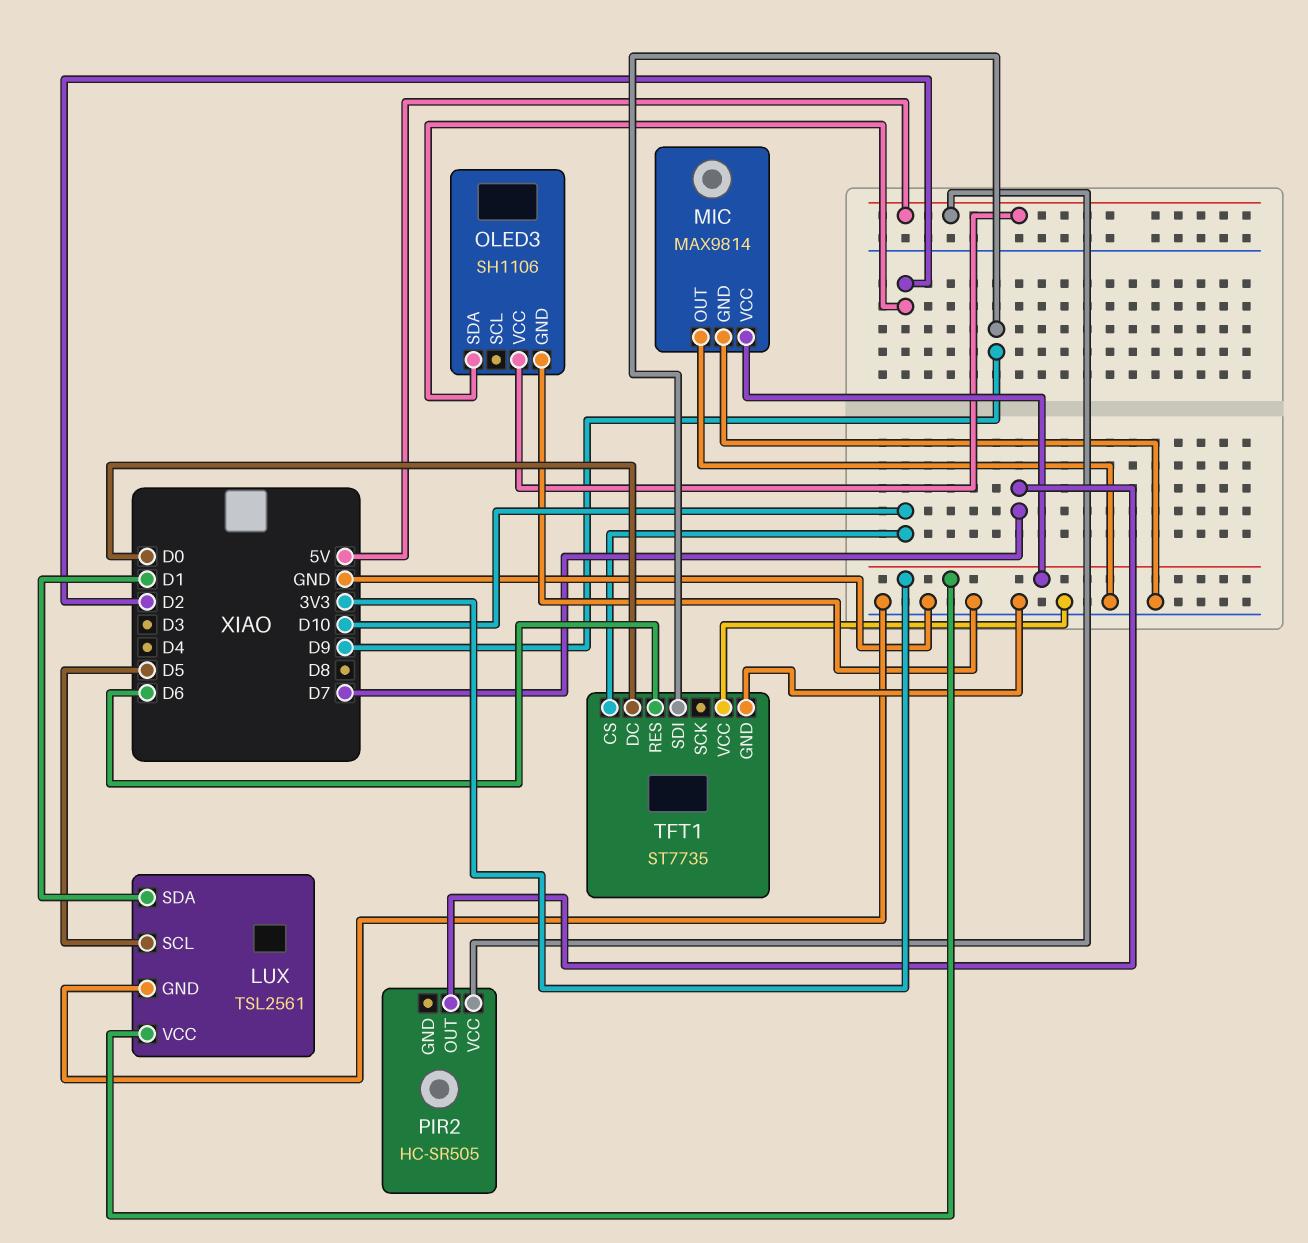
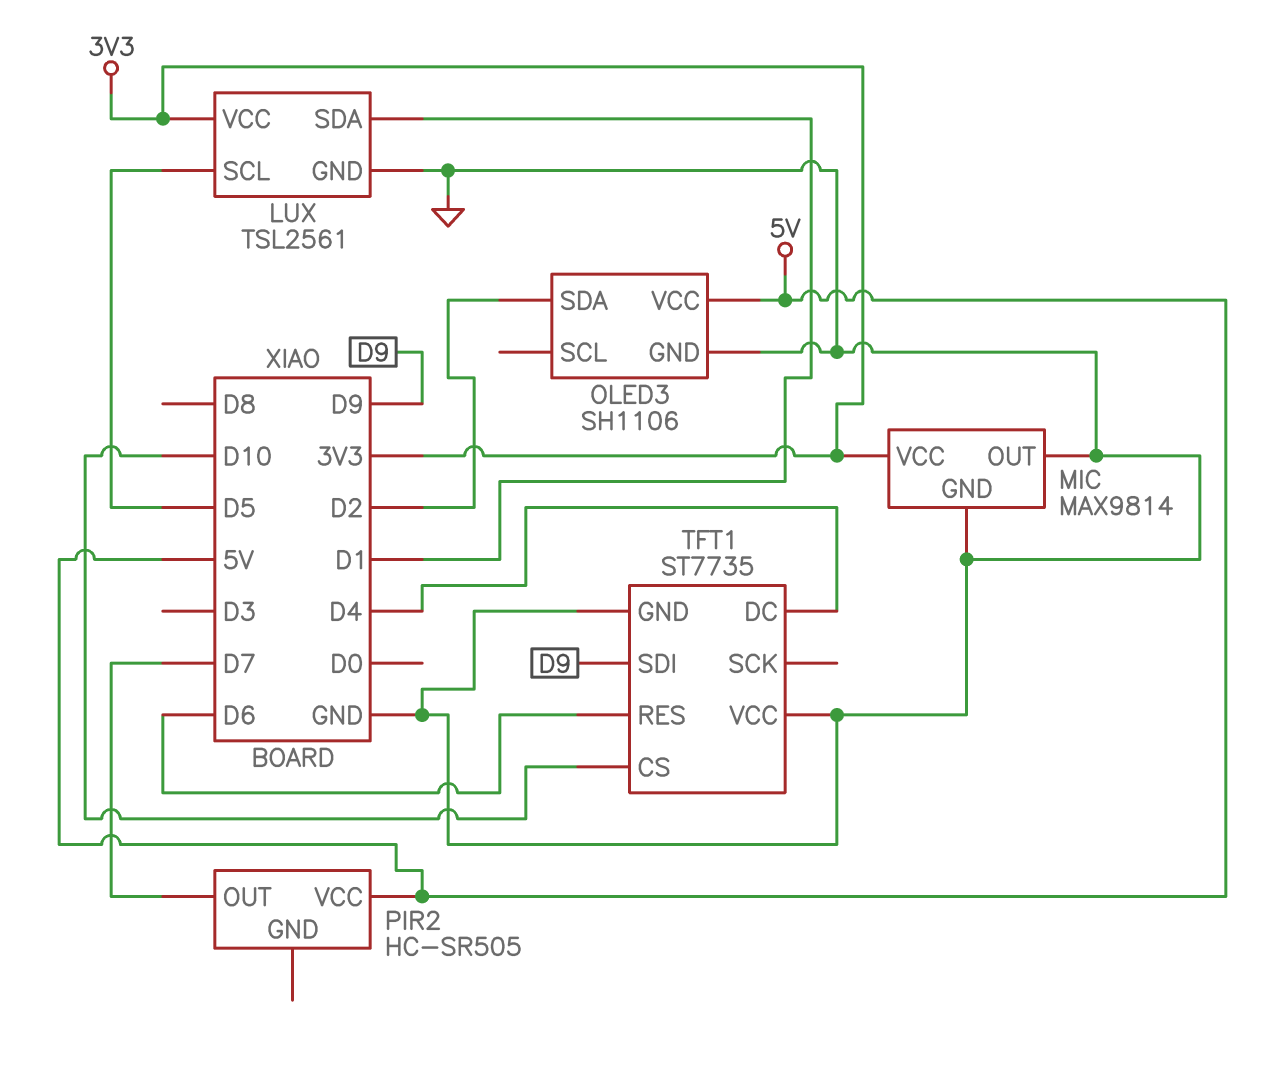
TFT1 pin DC: D0 -> D4

